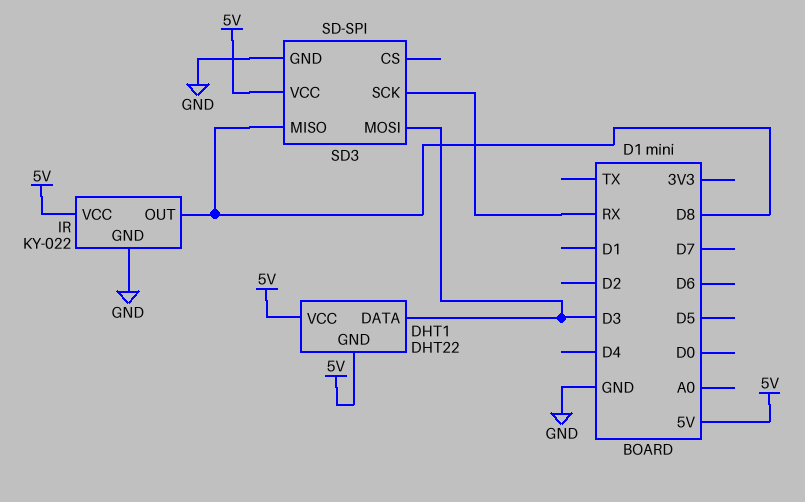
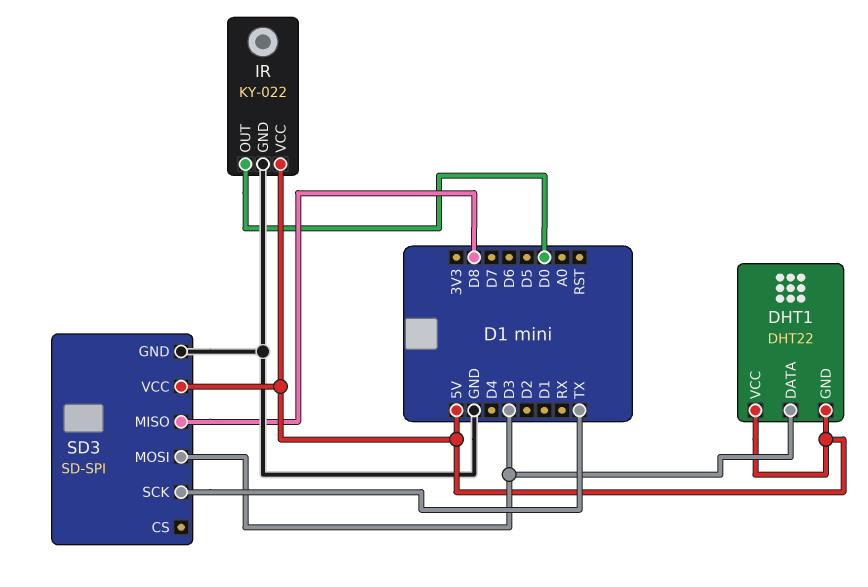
IR pin OUT: D8 -> D0
SD3 pin SCK: RX -> TX

